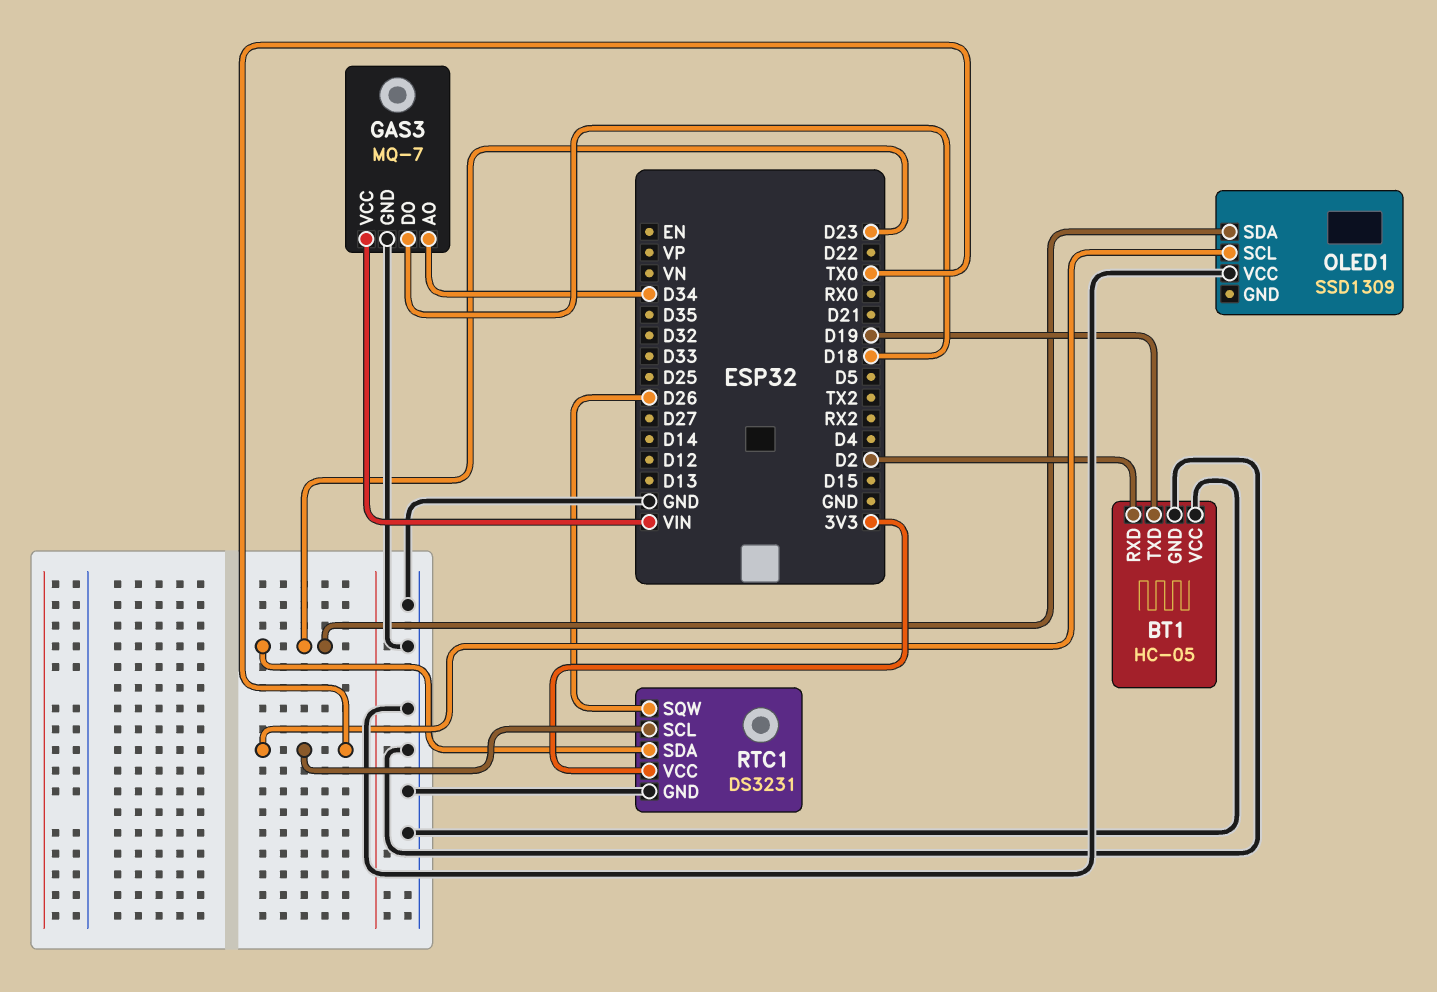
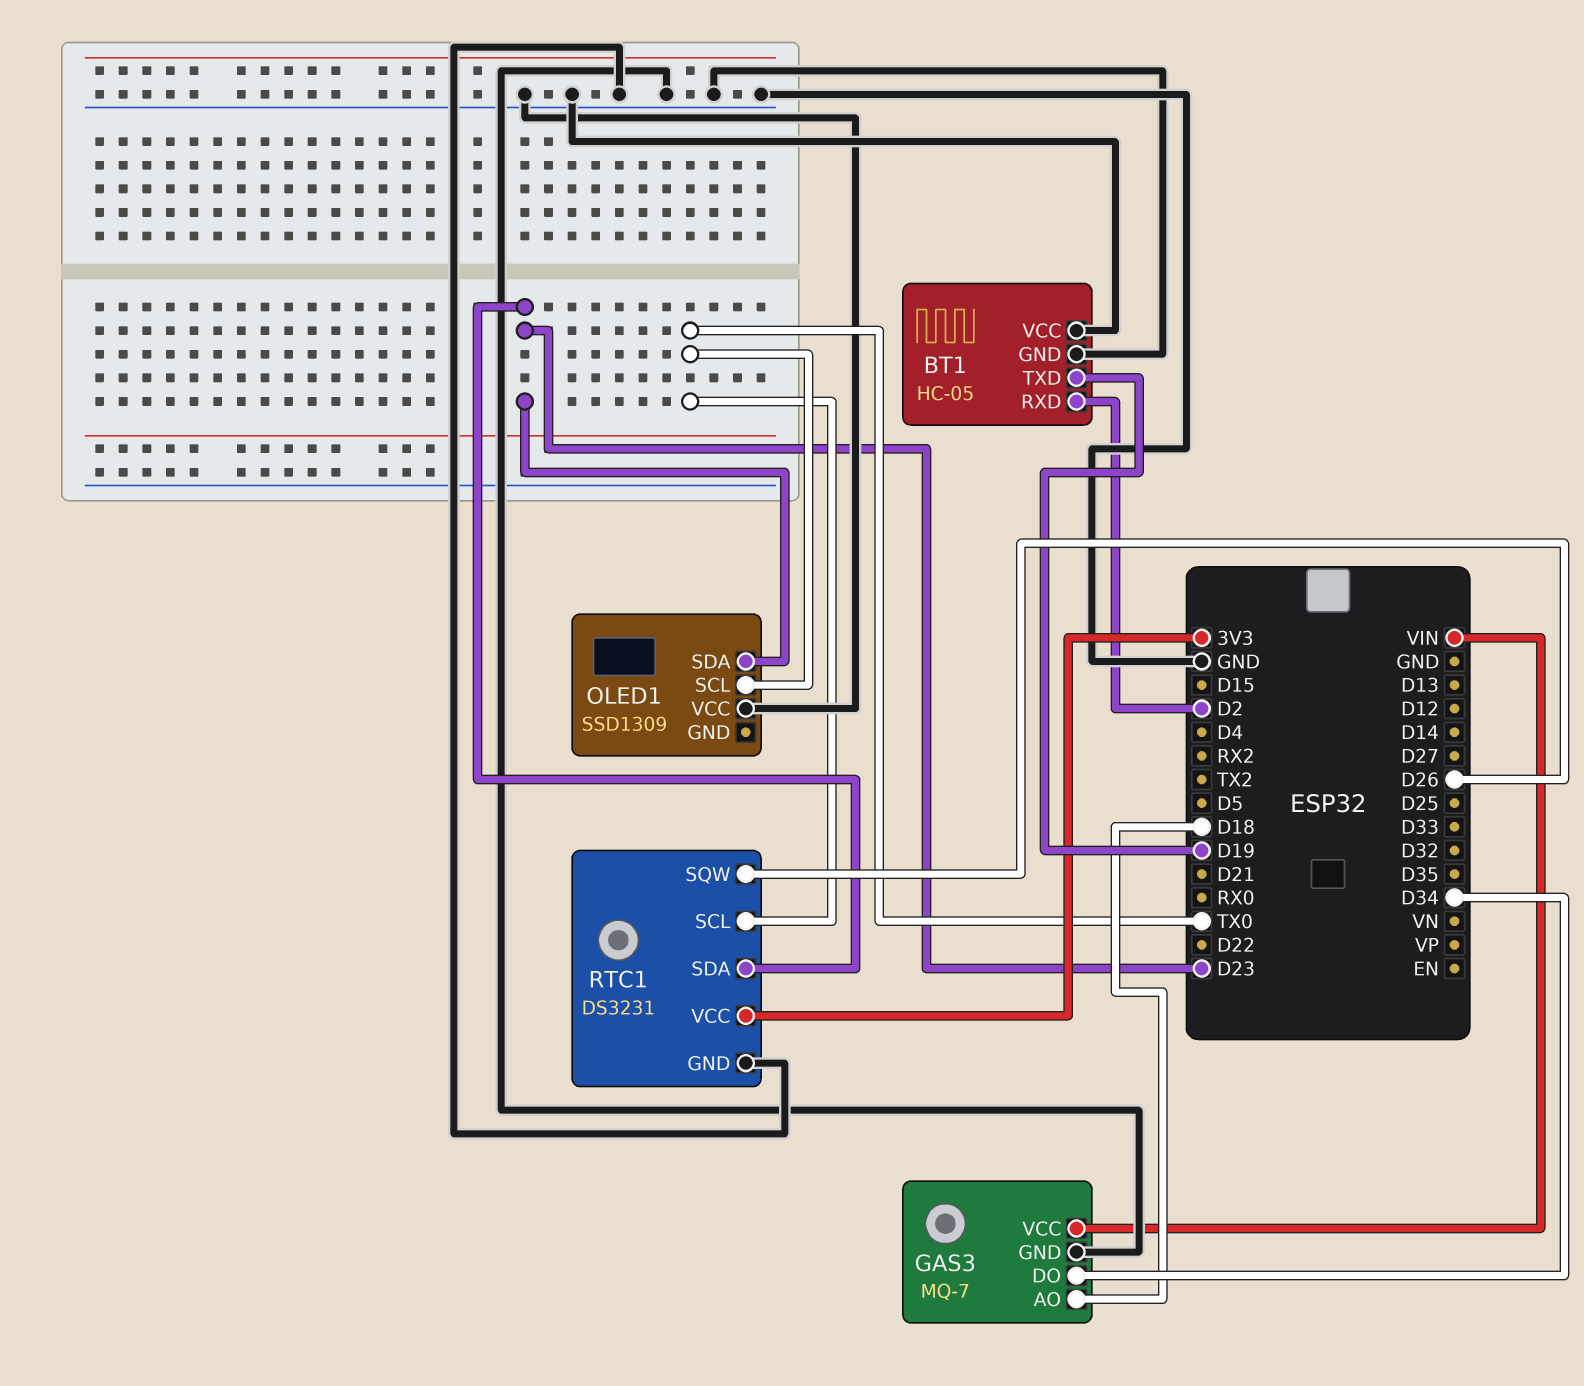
GAS3 pin AO: D34 -> D18
GAS3 pin DO: D18 -> D34

